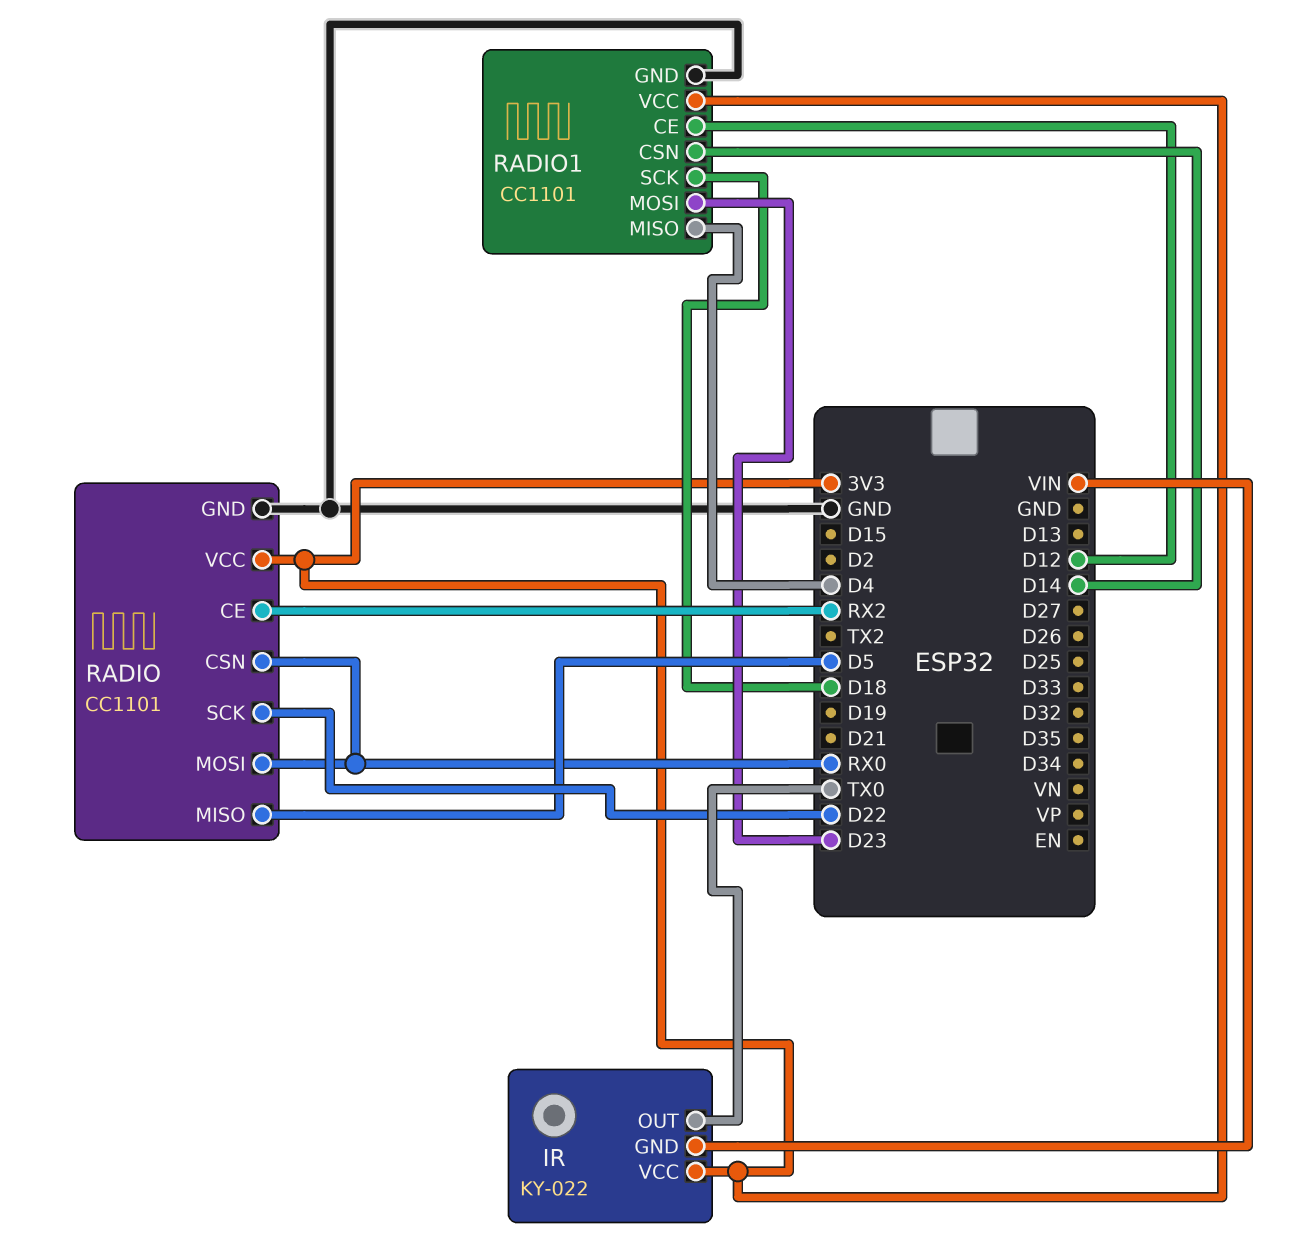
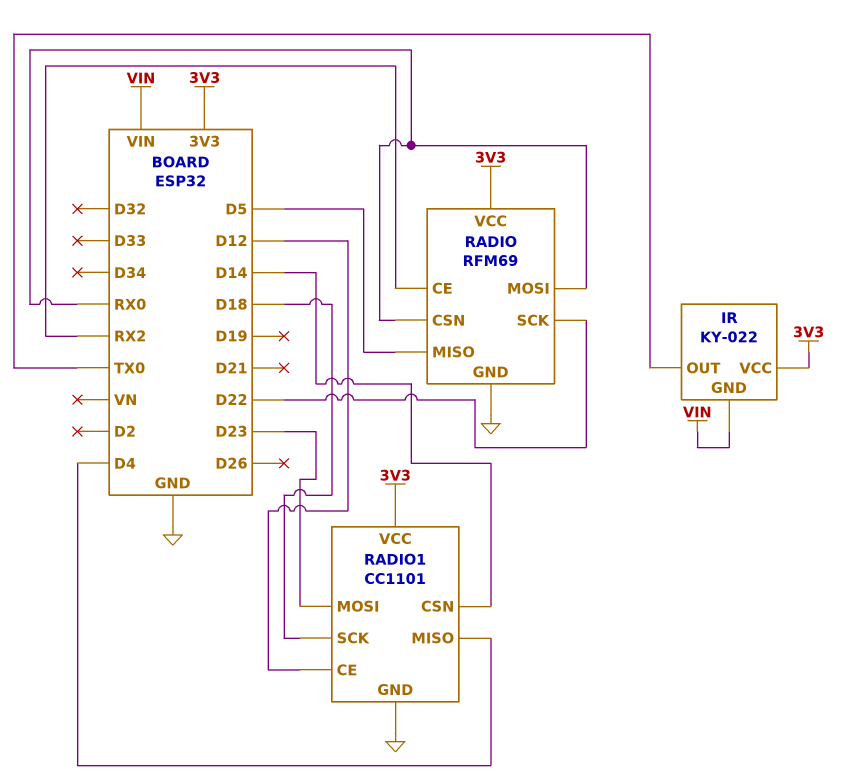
RADIO: CC1101 -> RFM69

